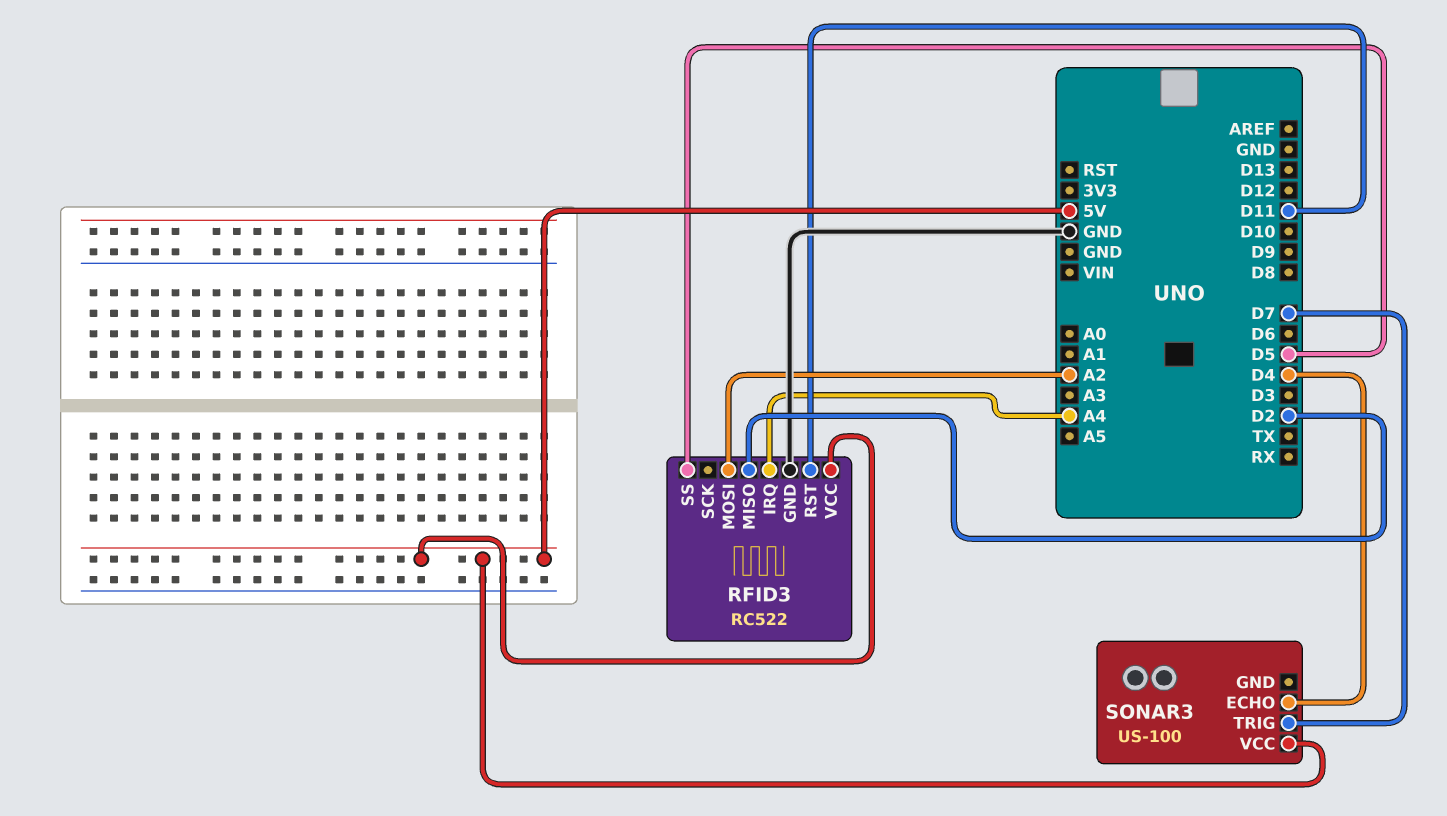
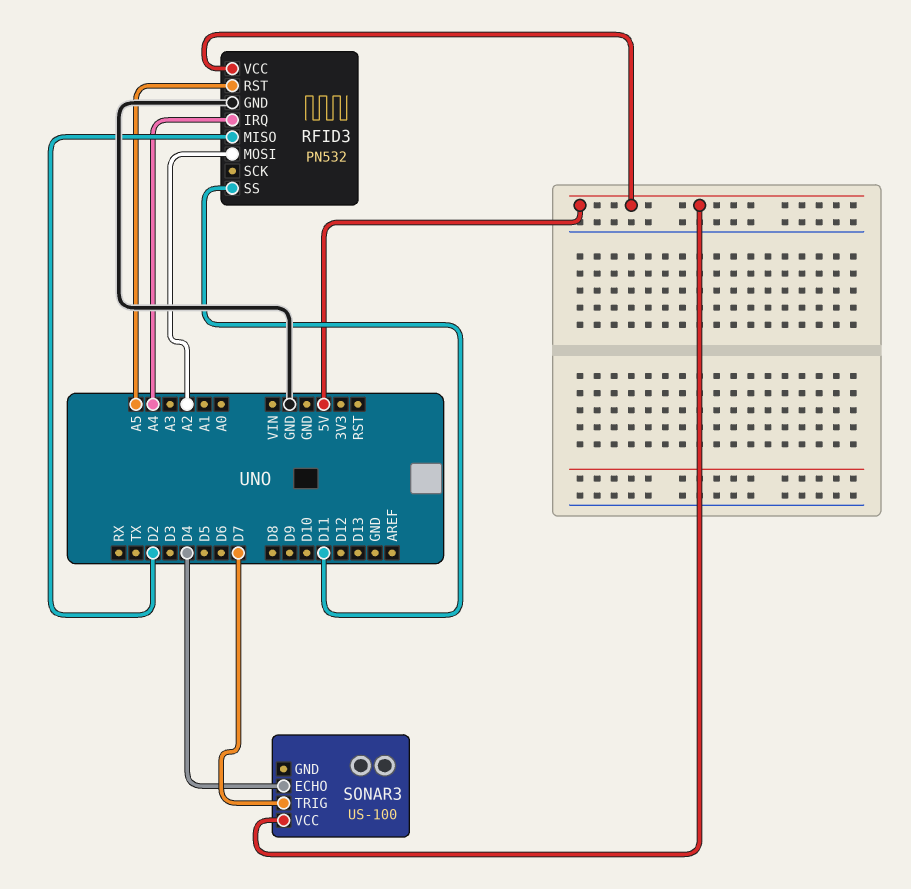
RFID3: RC522 -> PN532
RFID3 pin RST: D11 -> A5
RFID3 pin SS: D5 -> D11

